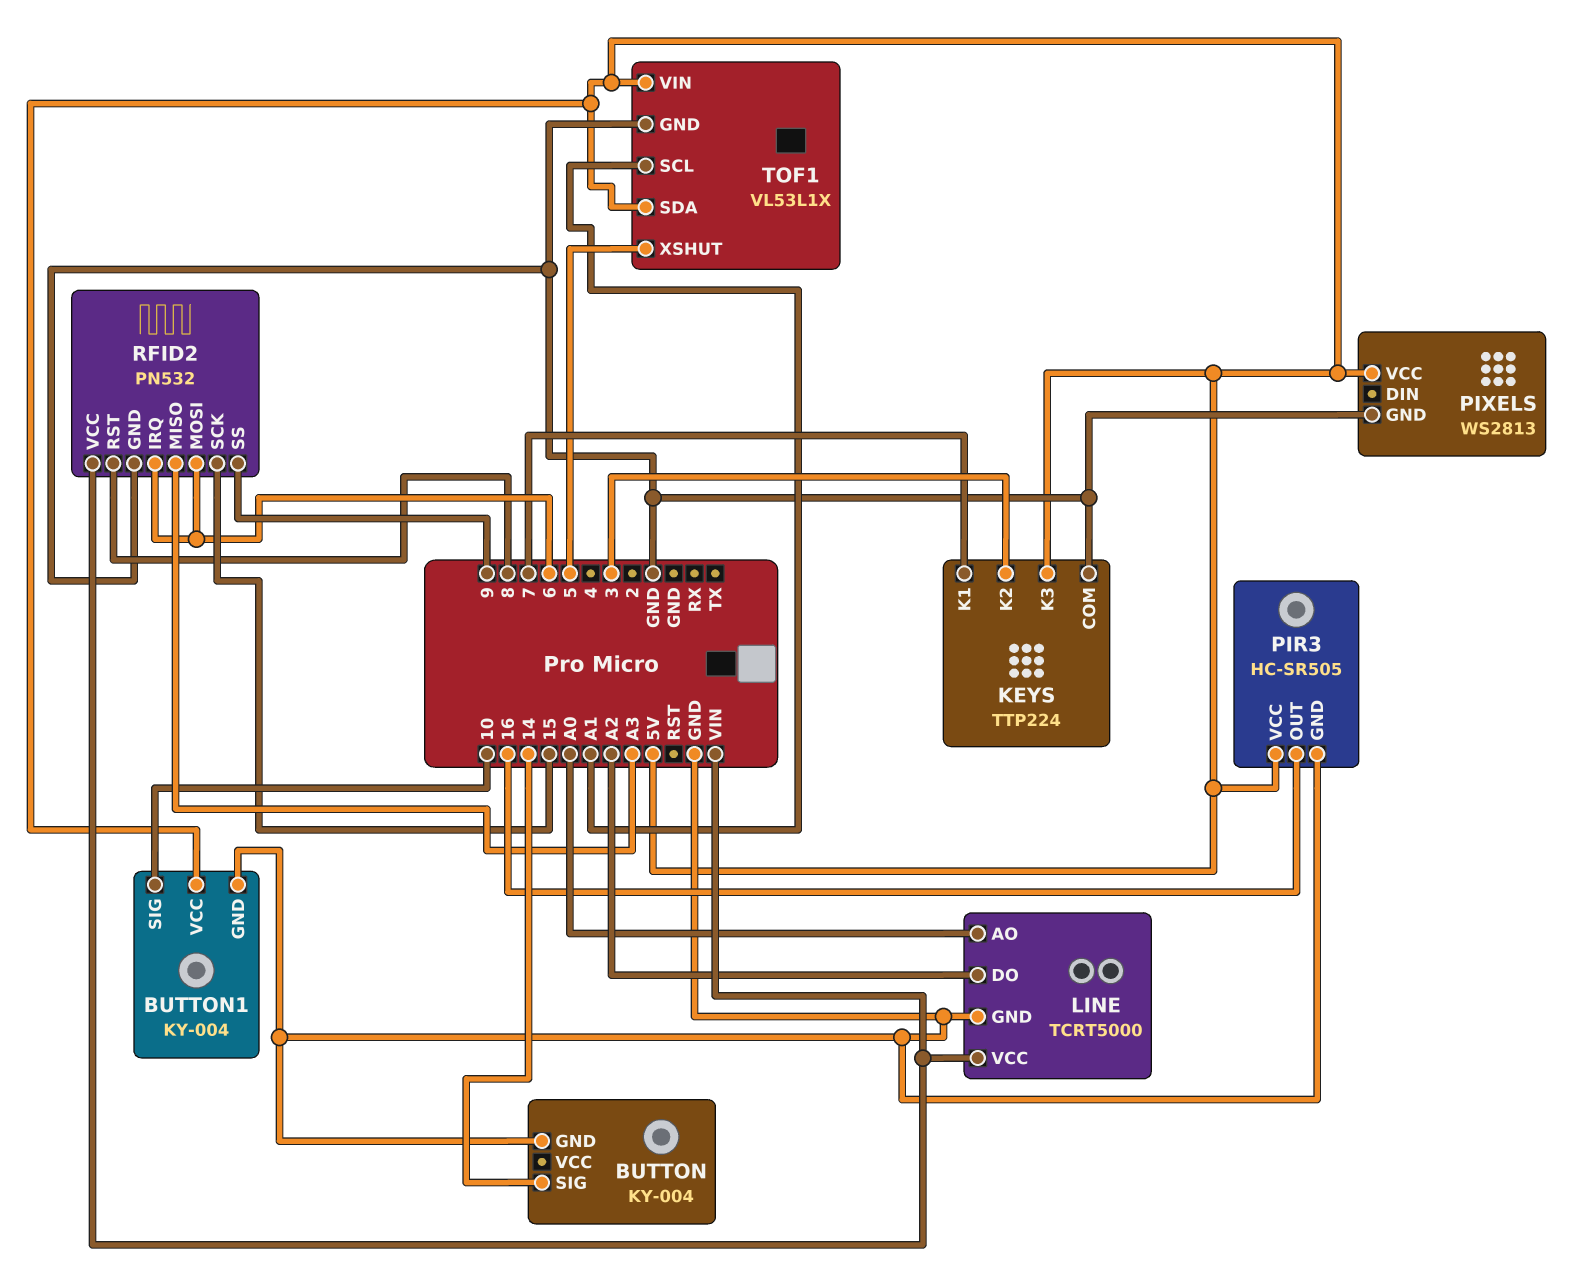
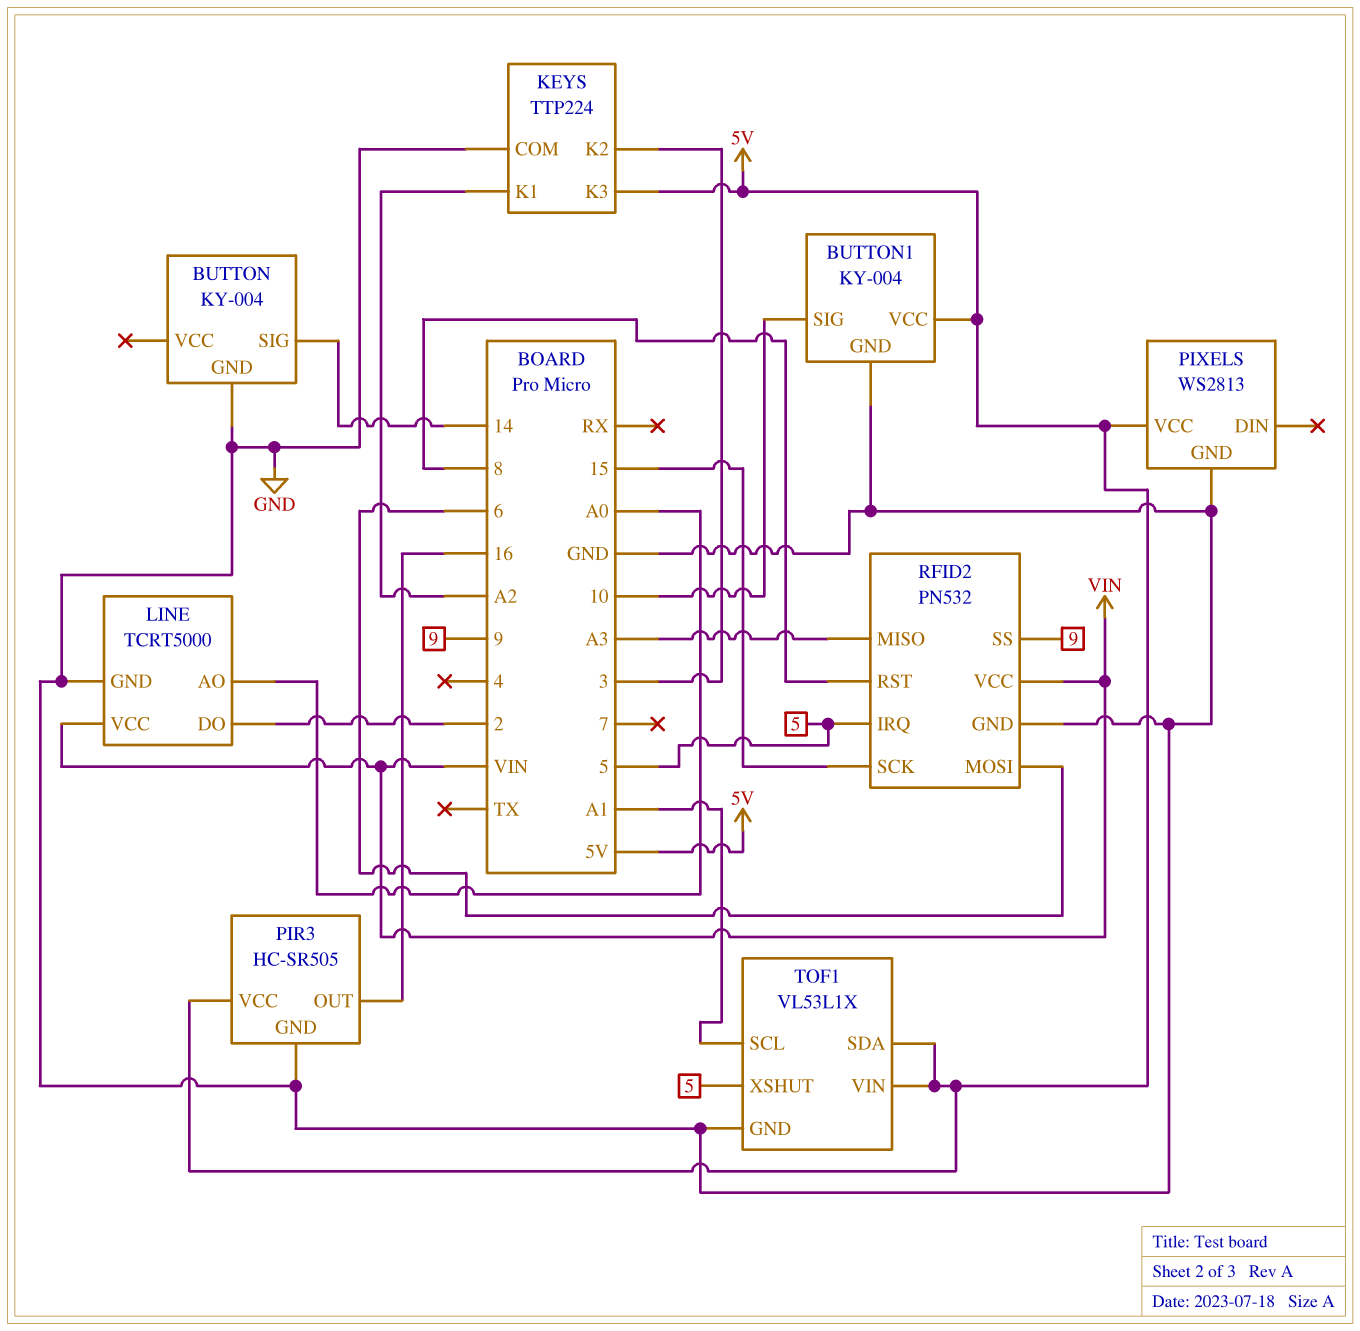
KEYS pin K1: 7 -> A2
LINE pin DO: A2 -> 2
RFID2 pin IRQ: 6 -> 5

